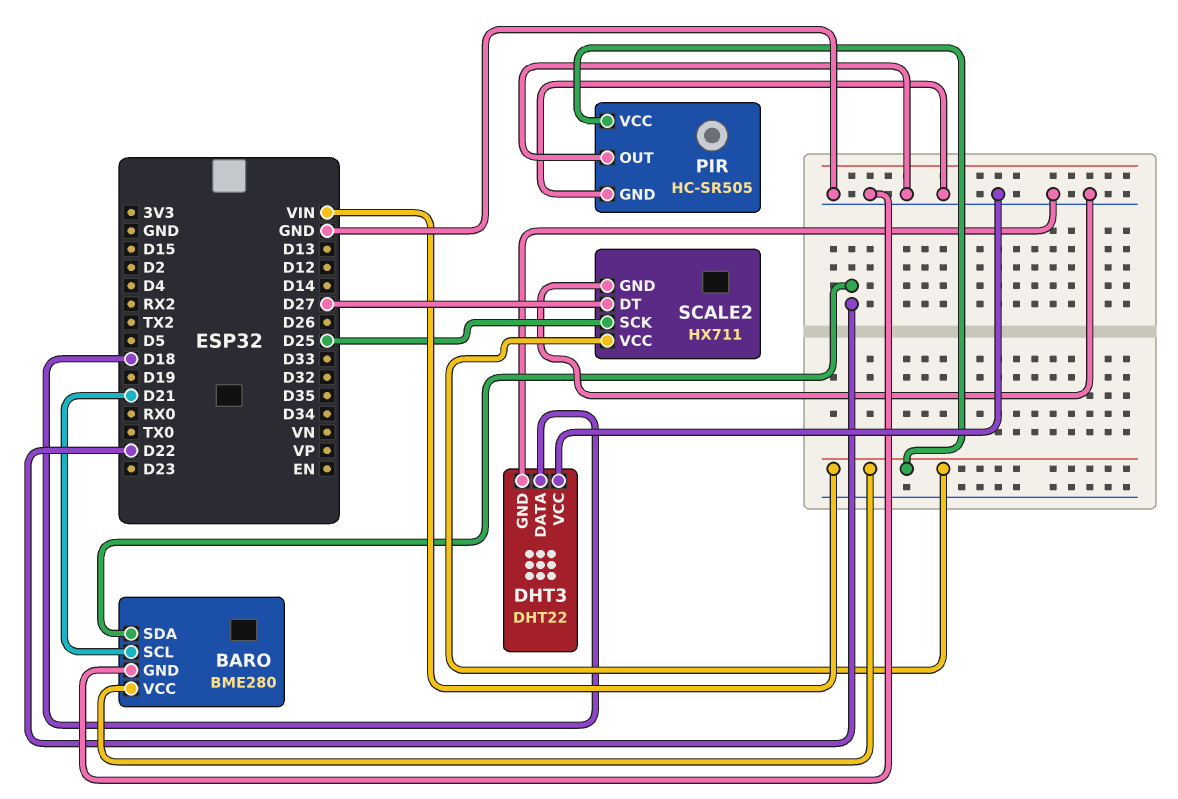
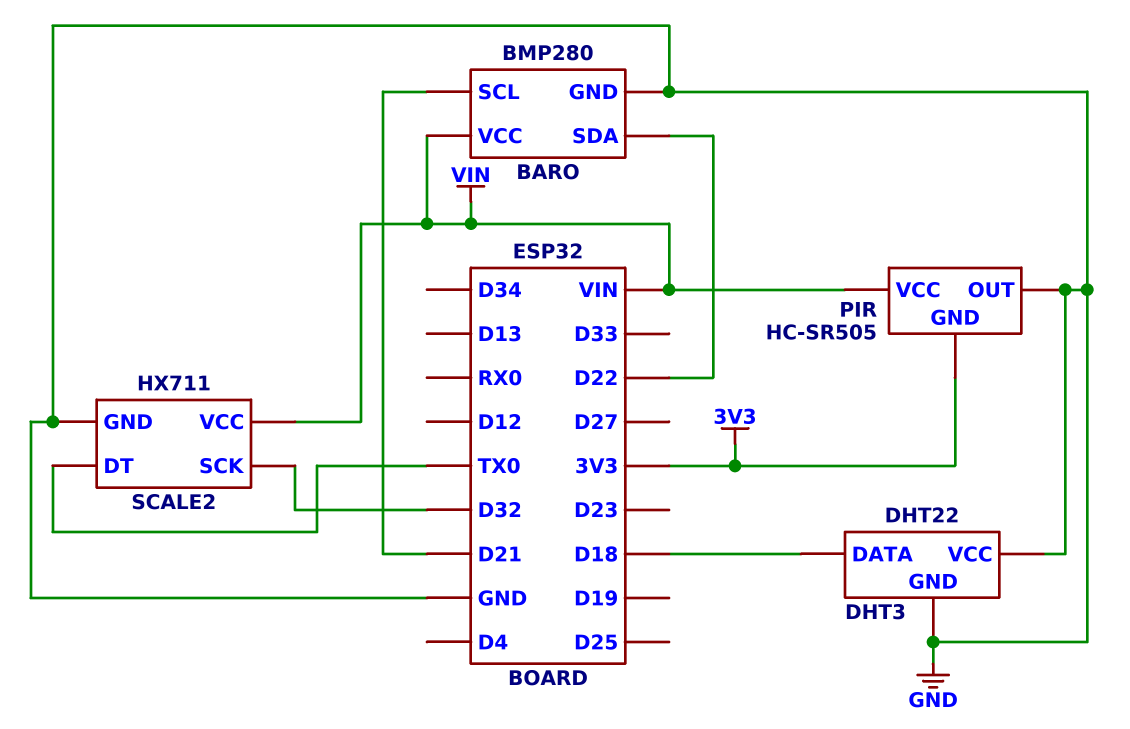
BARO: BME280 -> BMP280
PIR pin GND: GND -> 3V3
SCALE2 pin DT: D27 -> TX0
SCALE2 pin SCK: D25 -> D32

